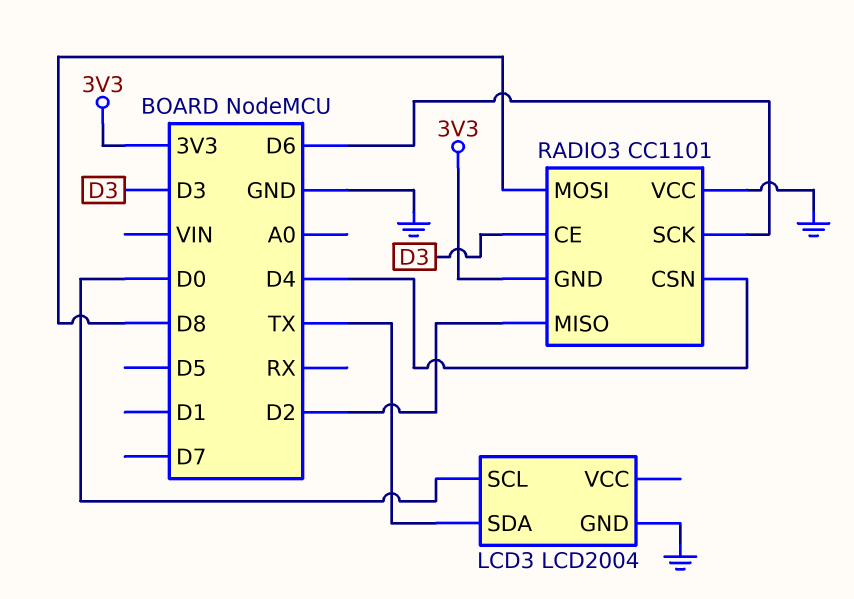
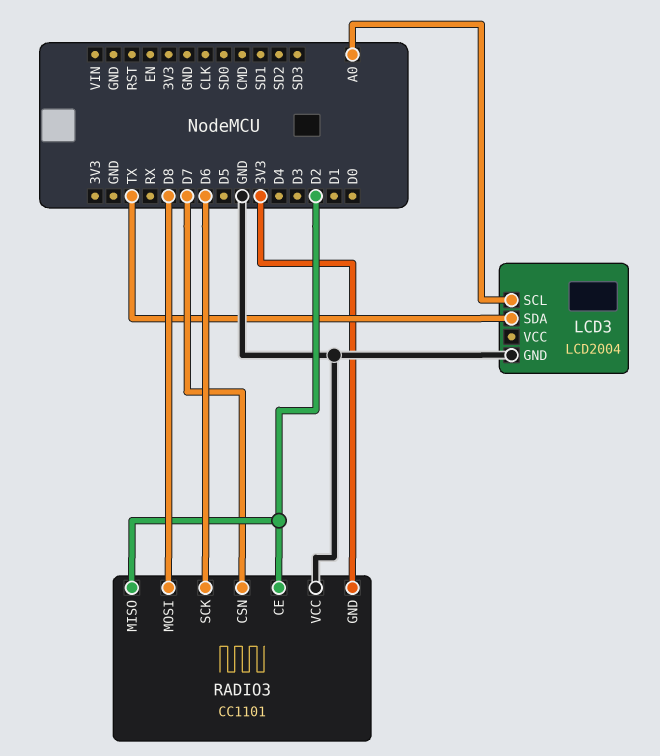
LCD3 pin SCL: D0 -> A0
RADIO3 pin CE: D3 -> D2
RADIO3 pin CSN: D4 -> D7

